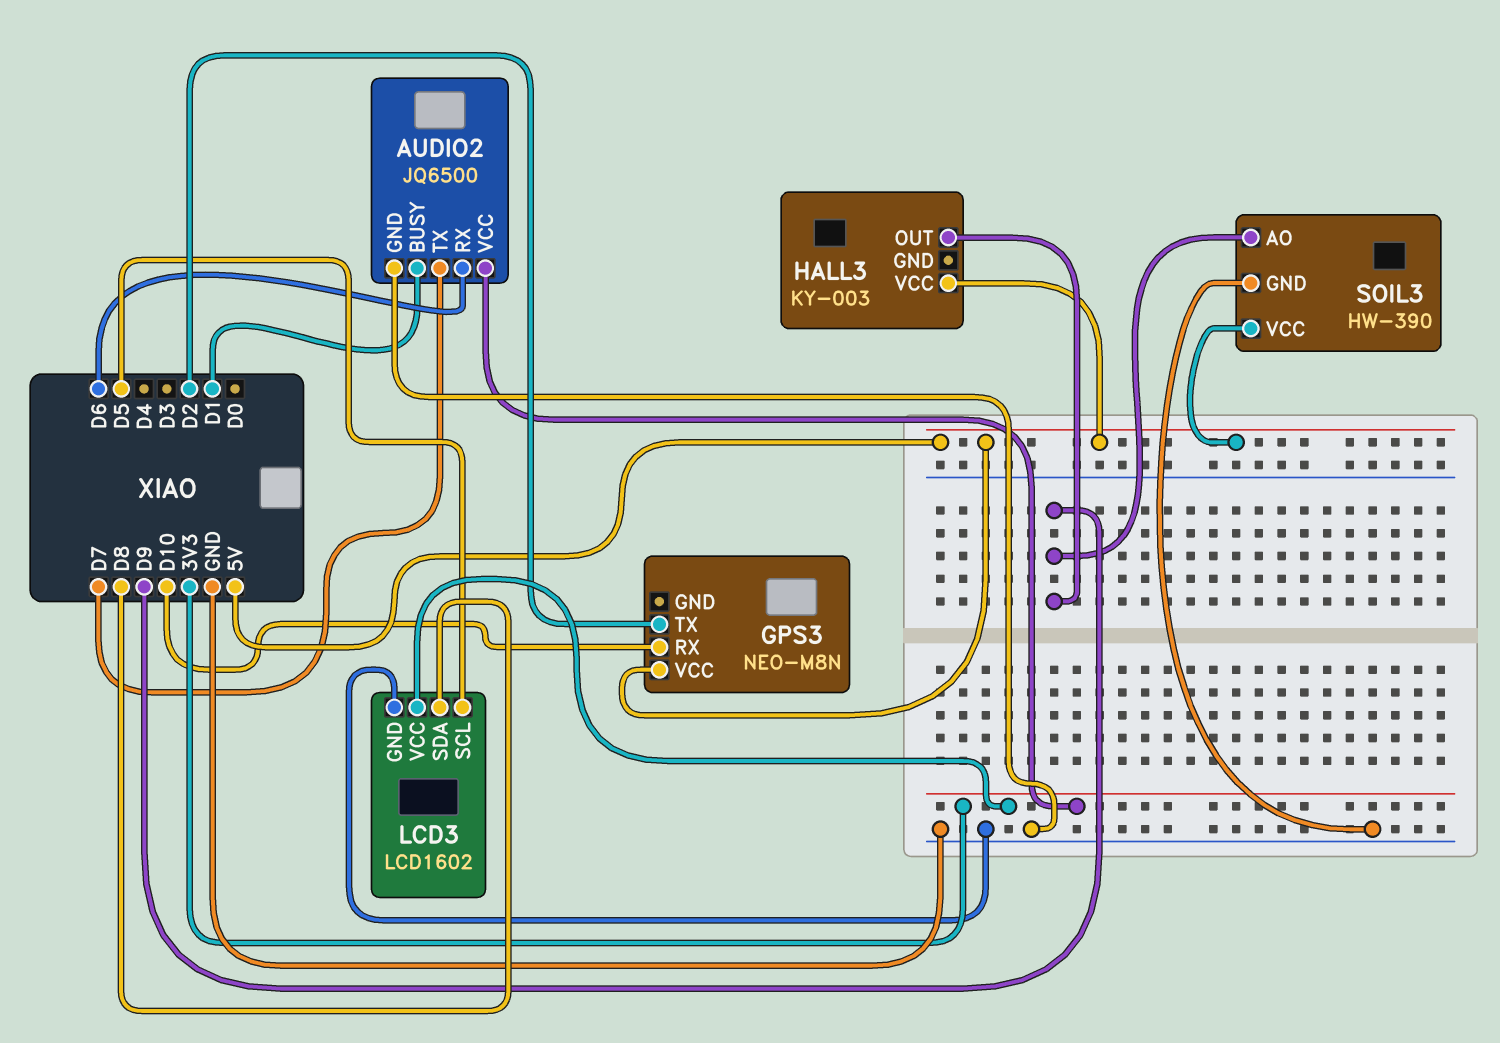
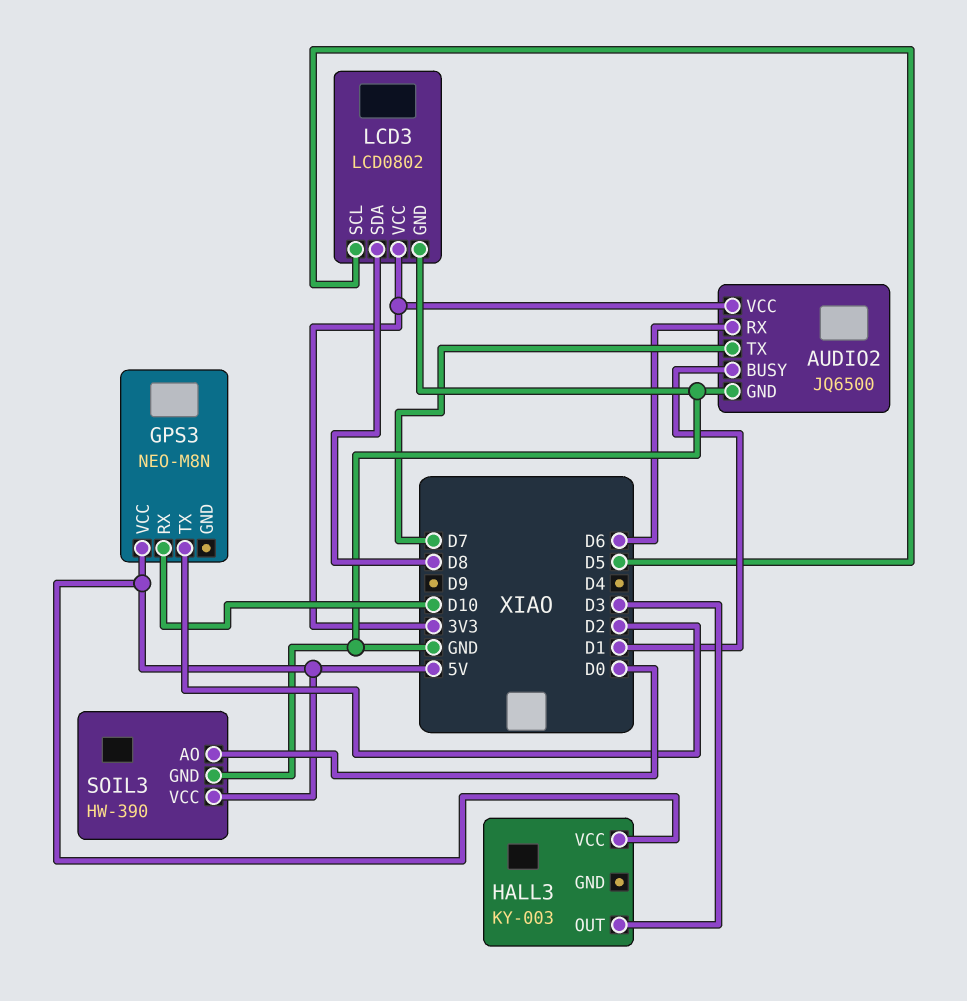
HALL3 pin OUT: D9 -> D3
LCD3: LCD1602 -> LCD0802
SOIL3 pin AO: D9 -> D0

